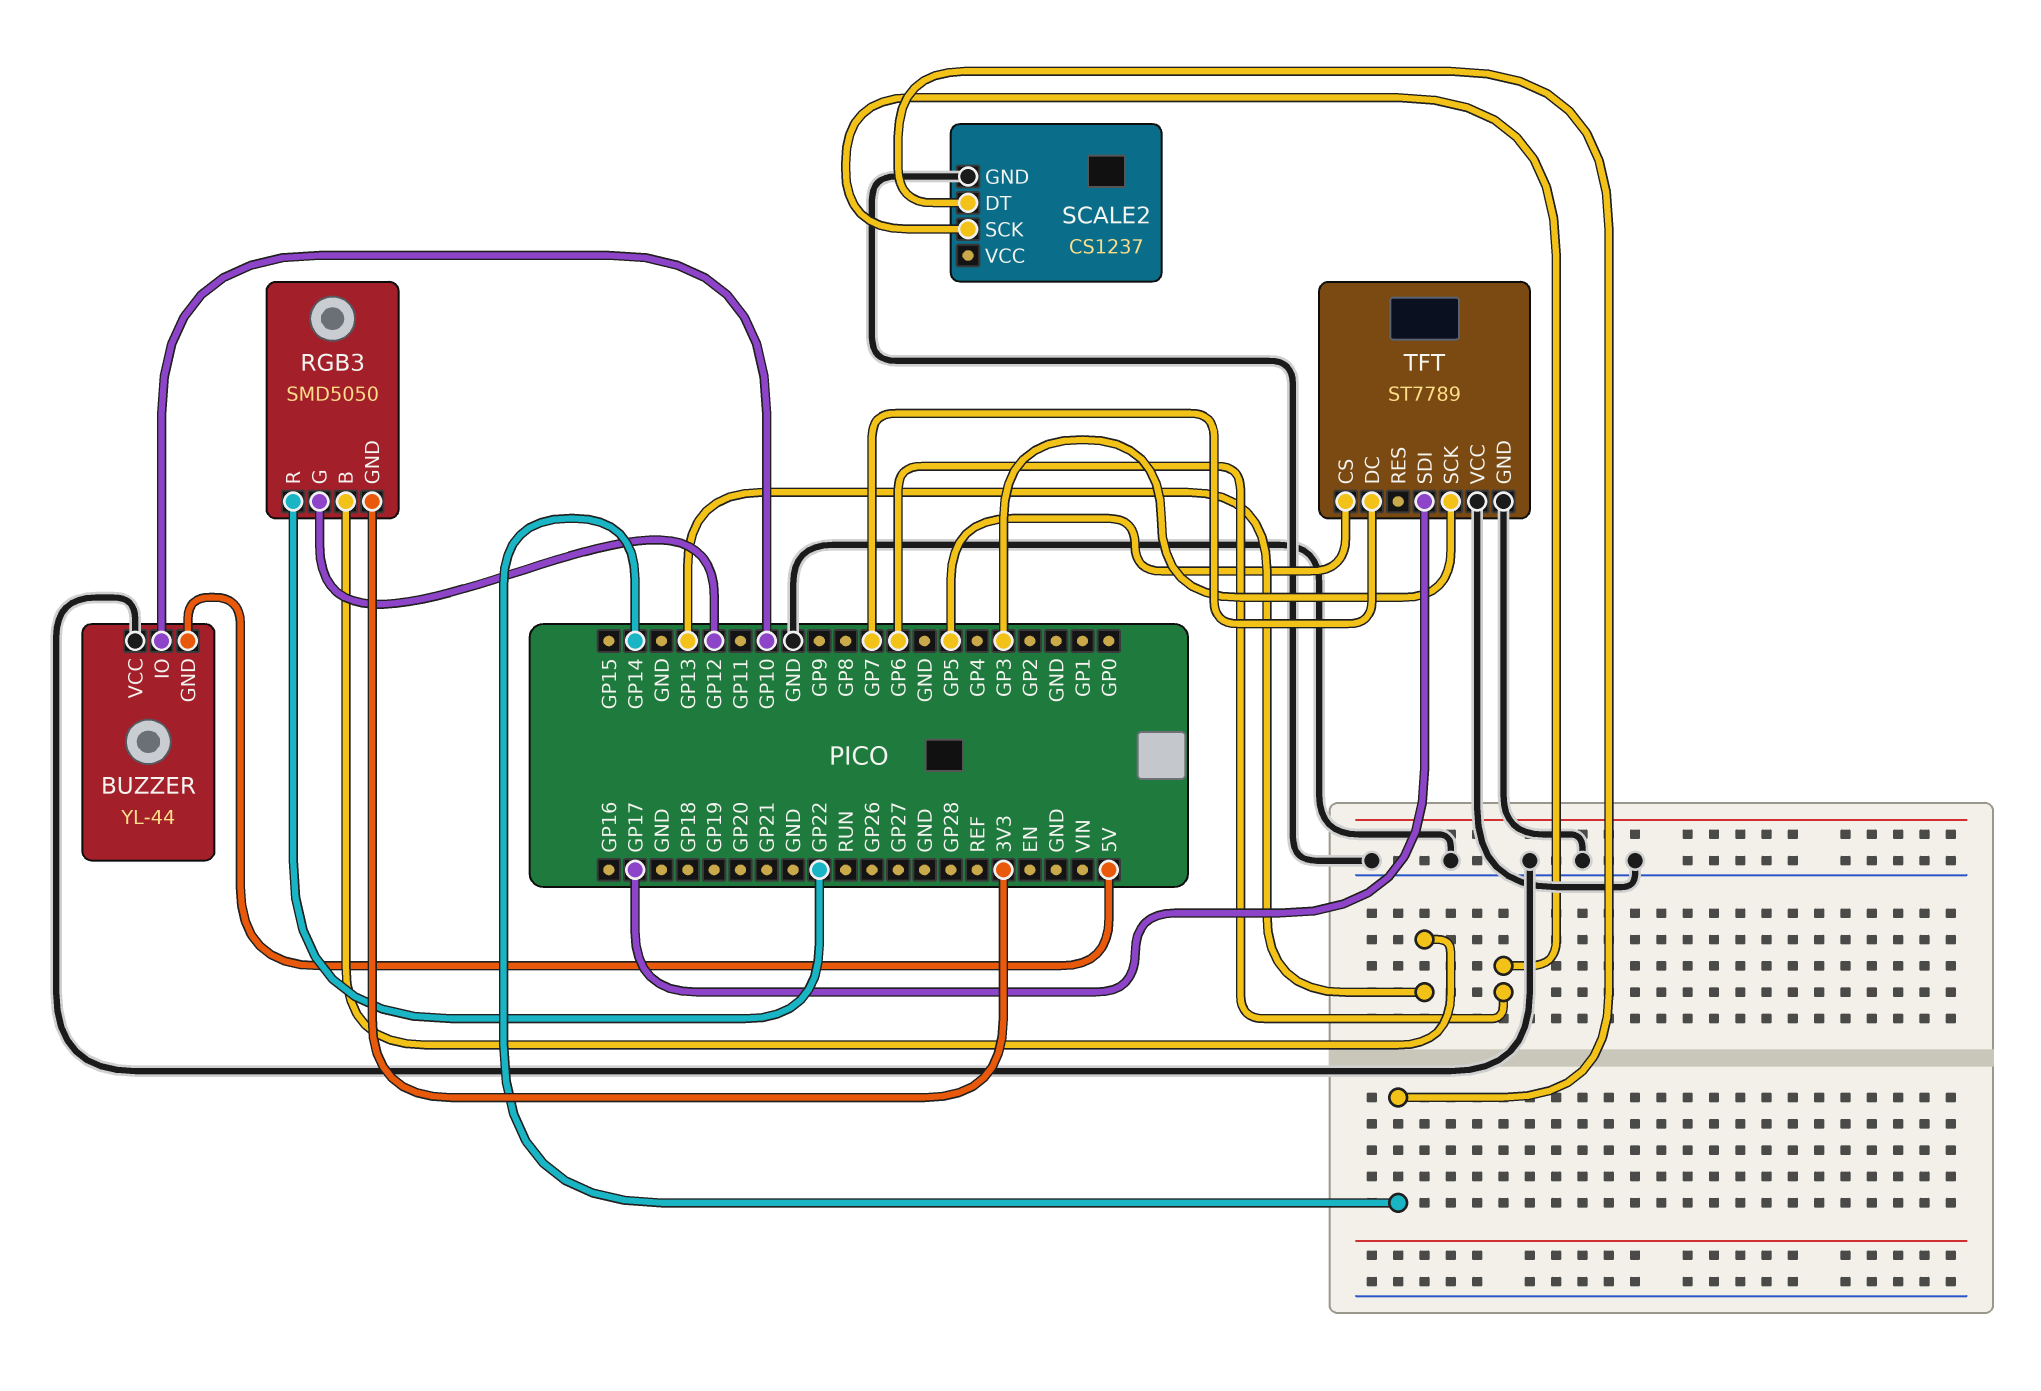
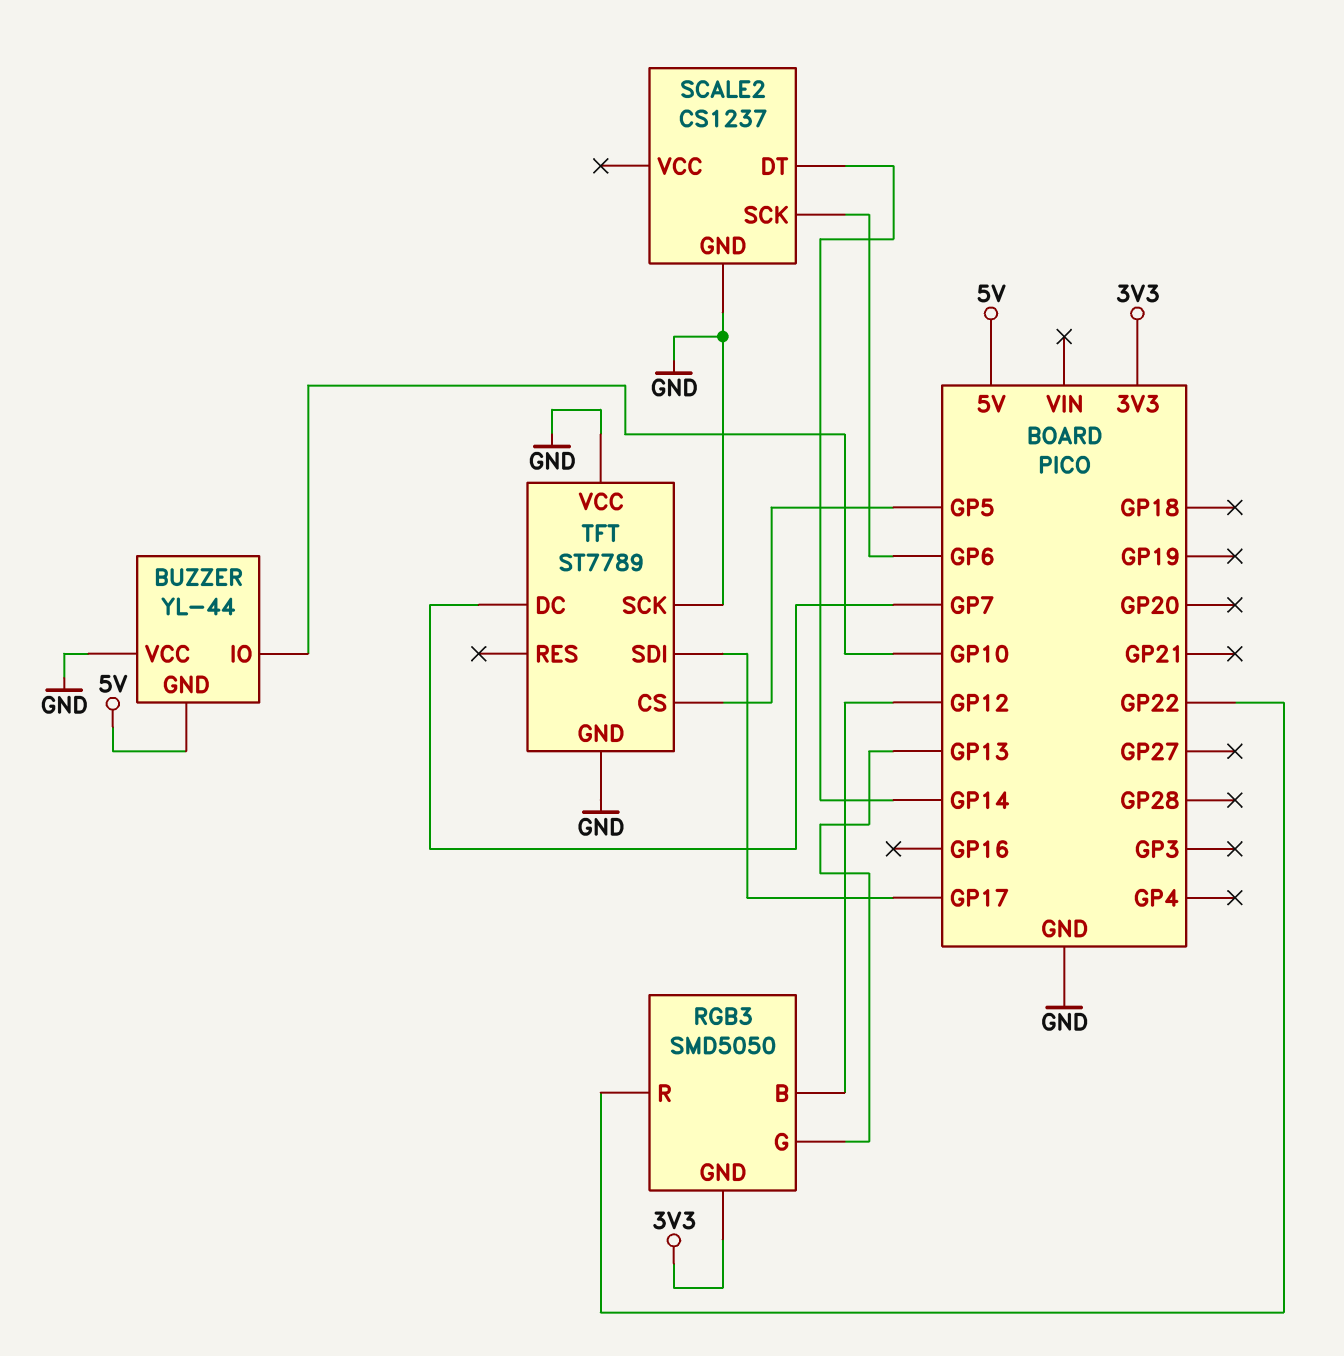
RGB3 pin B: GP13 -> GP12
RGB3 pin G: GP12 -> GP13
TFT pin SCK: GP3 -> GND

